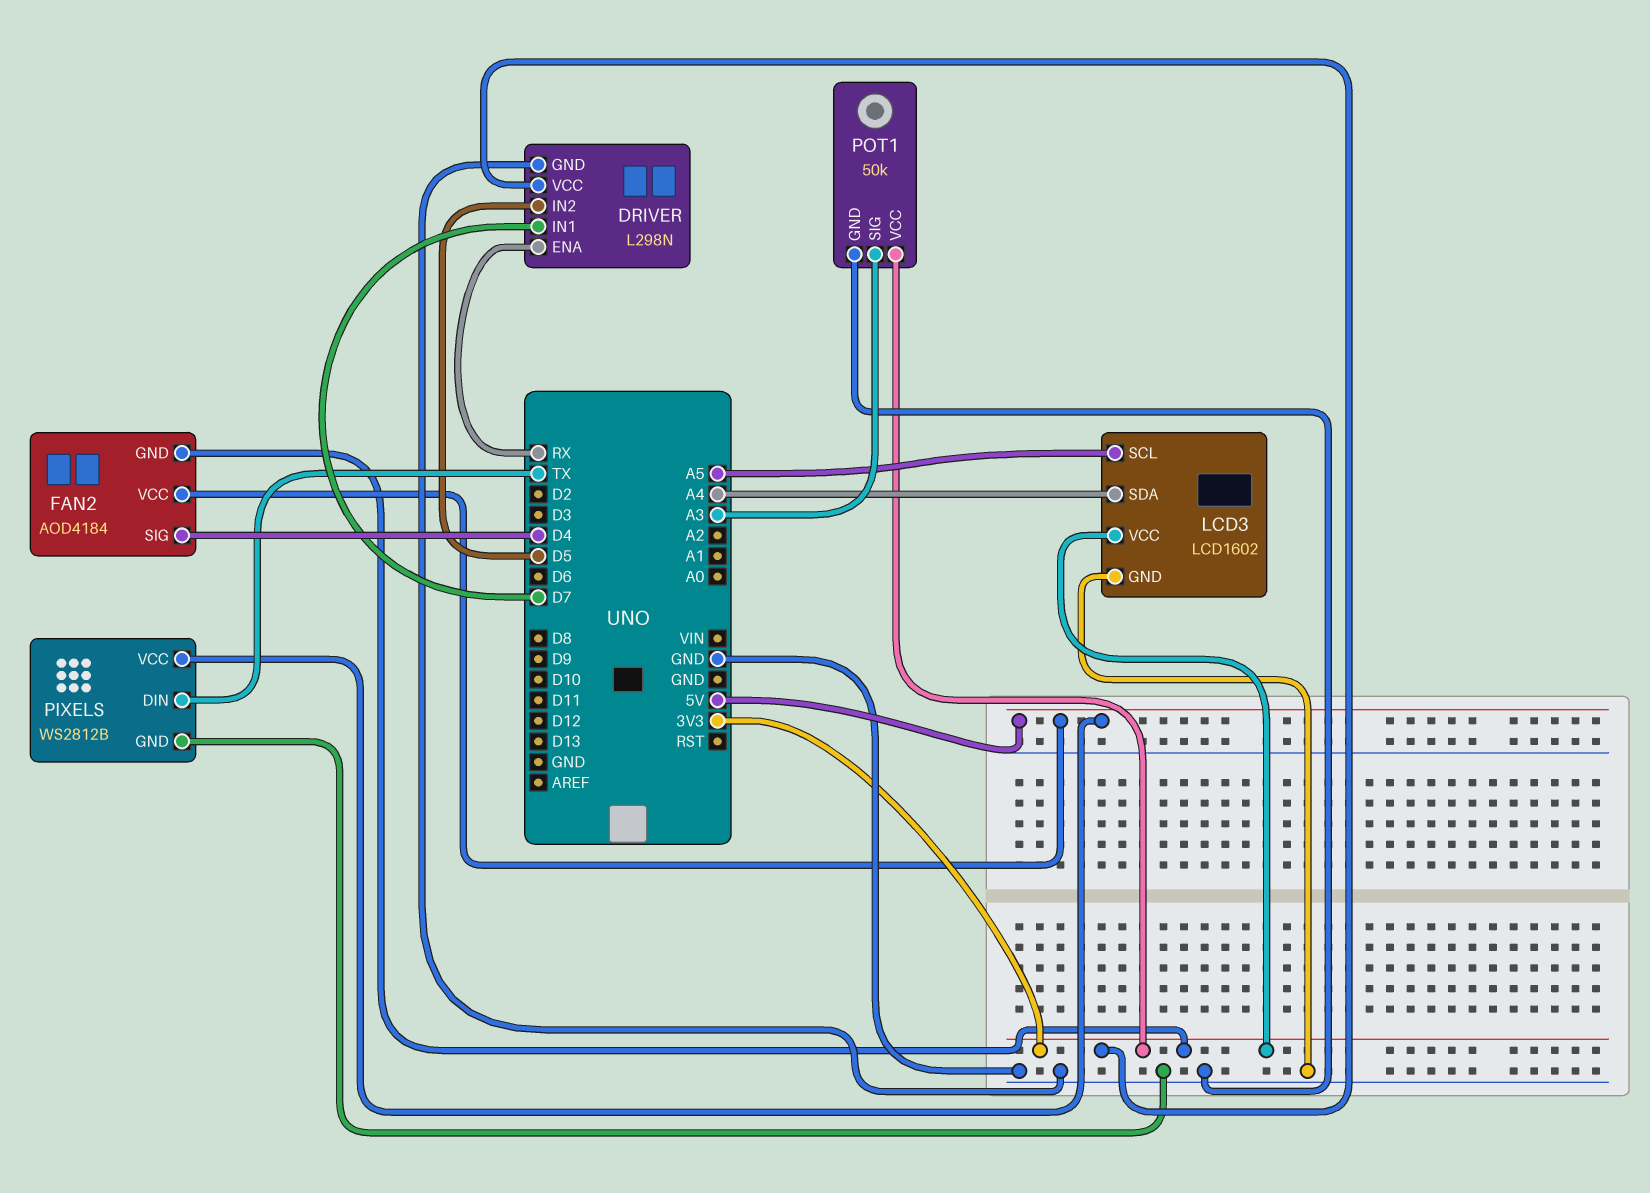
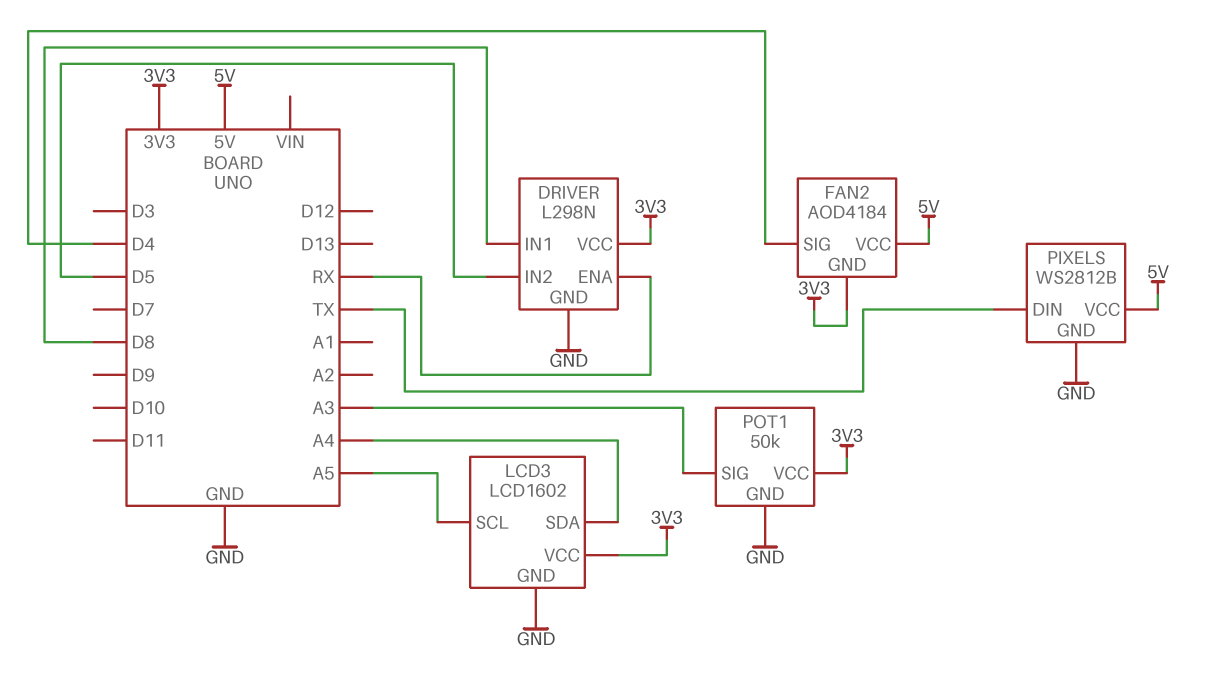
DRIVER pin IN1: D7 -> D8

